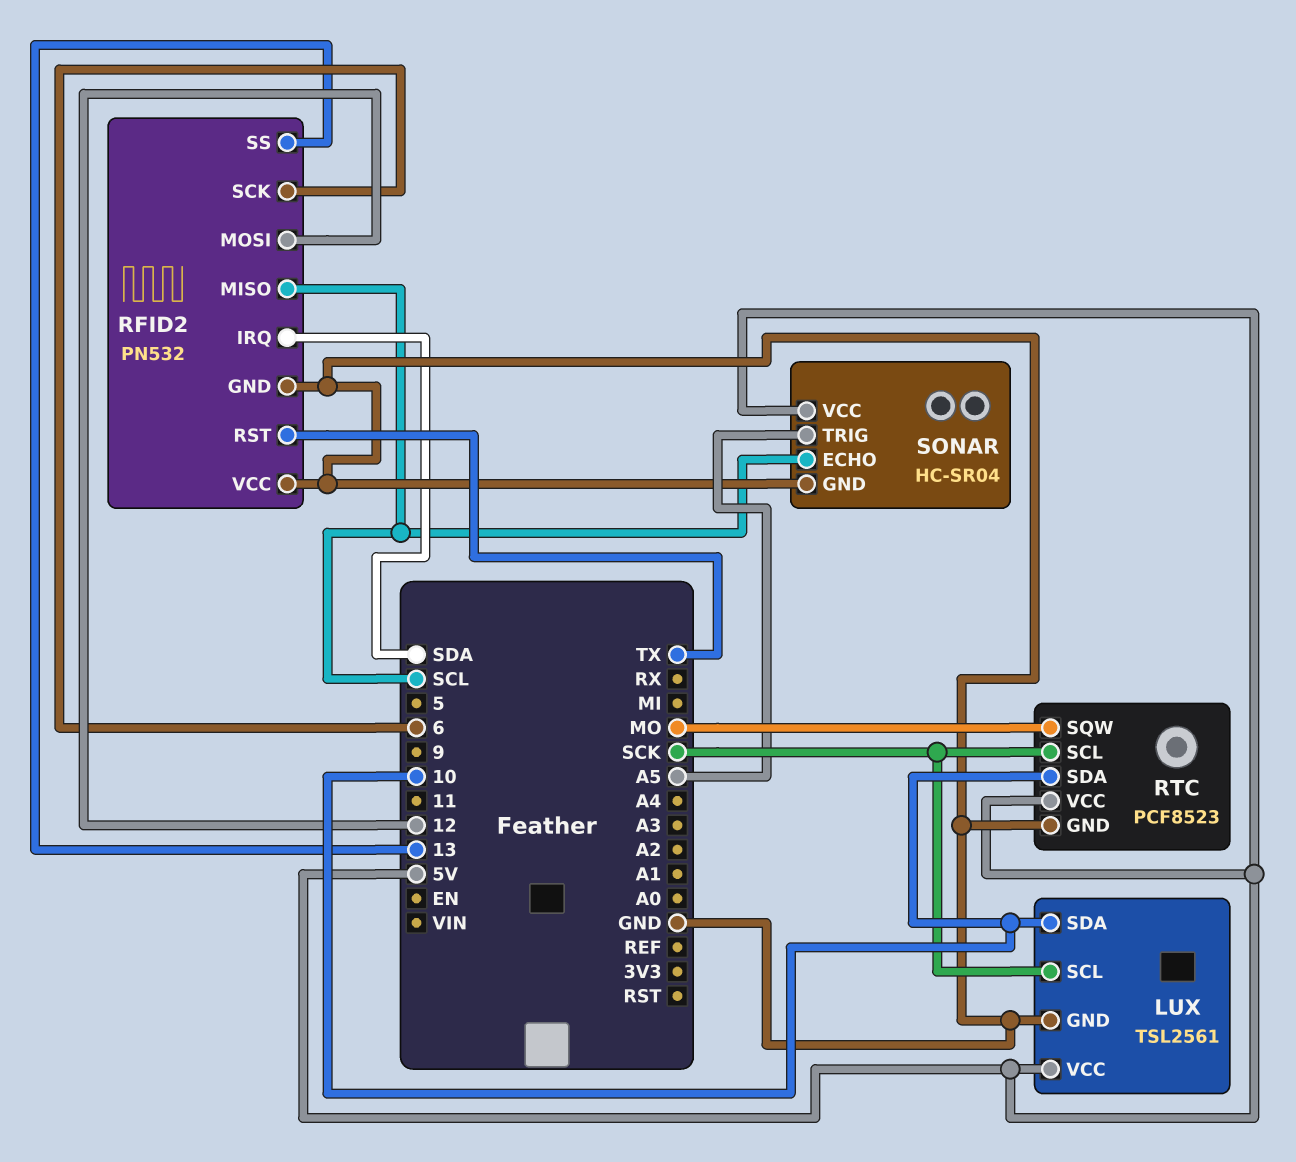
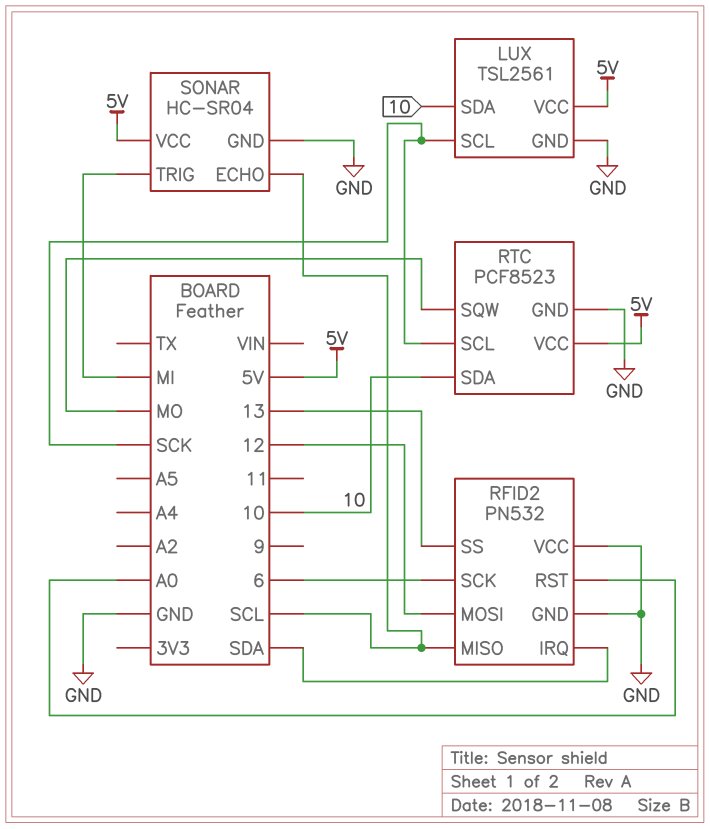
RFID2 pin RST: TX -> A0
SONAR pin TRIG: A5 -> MI

